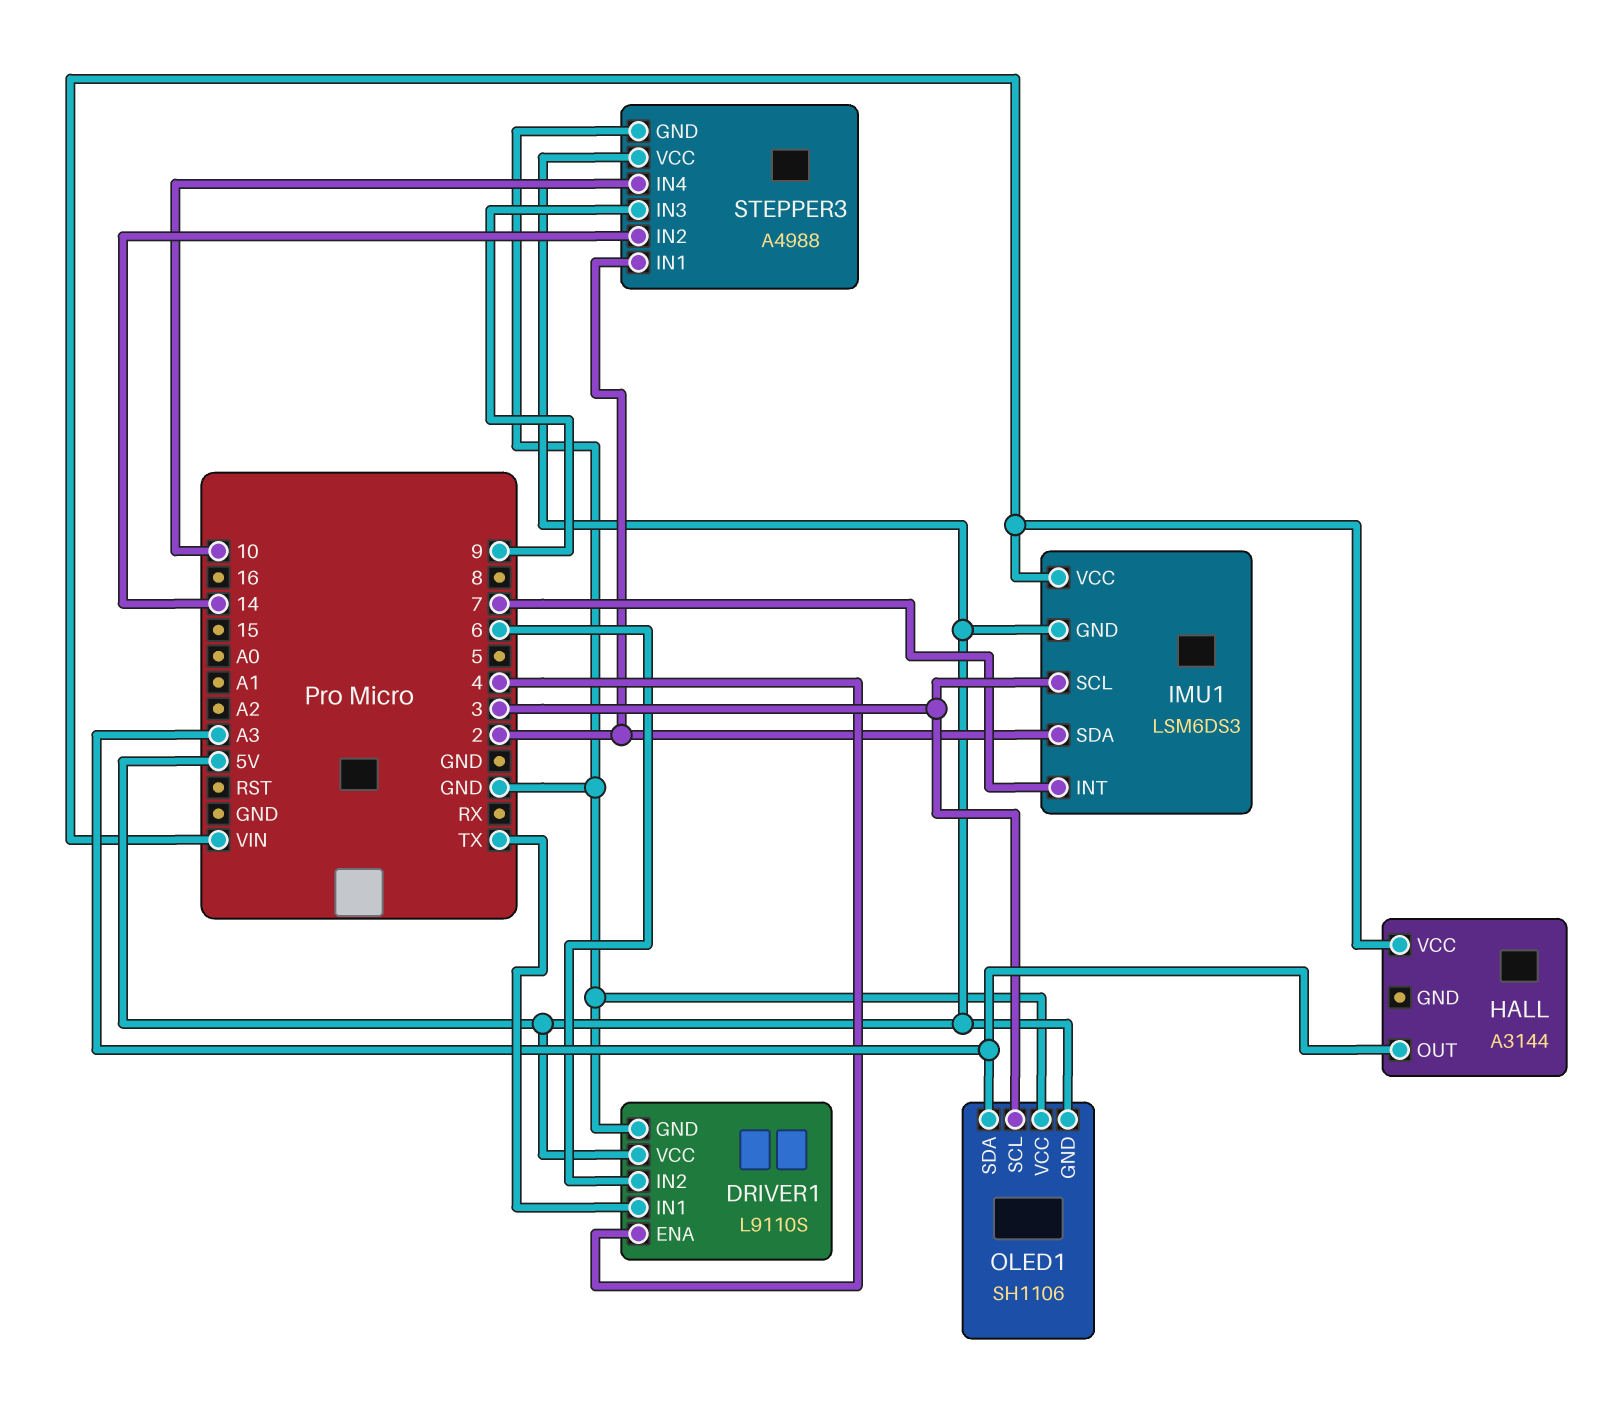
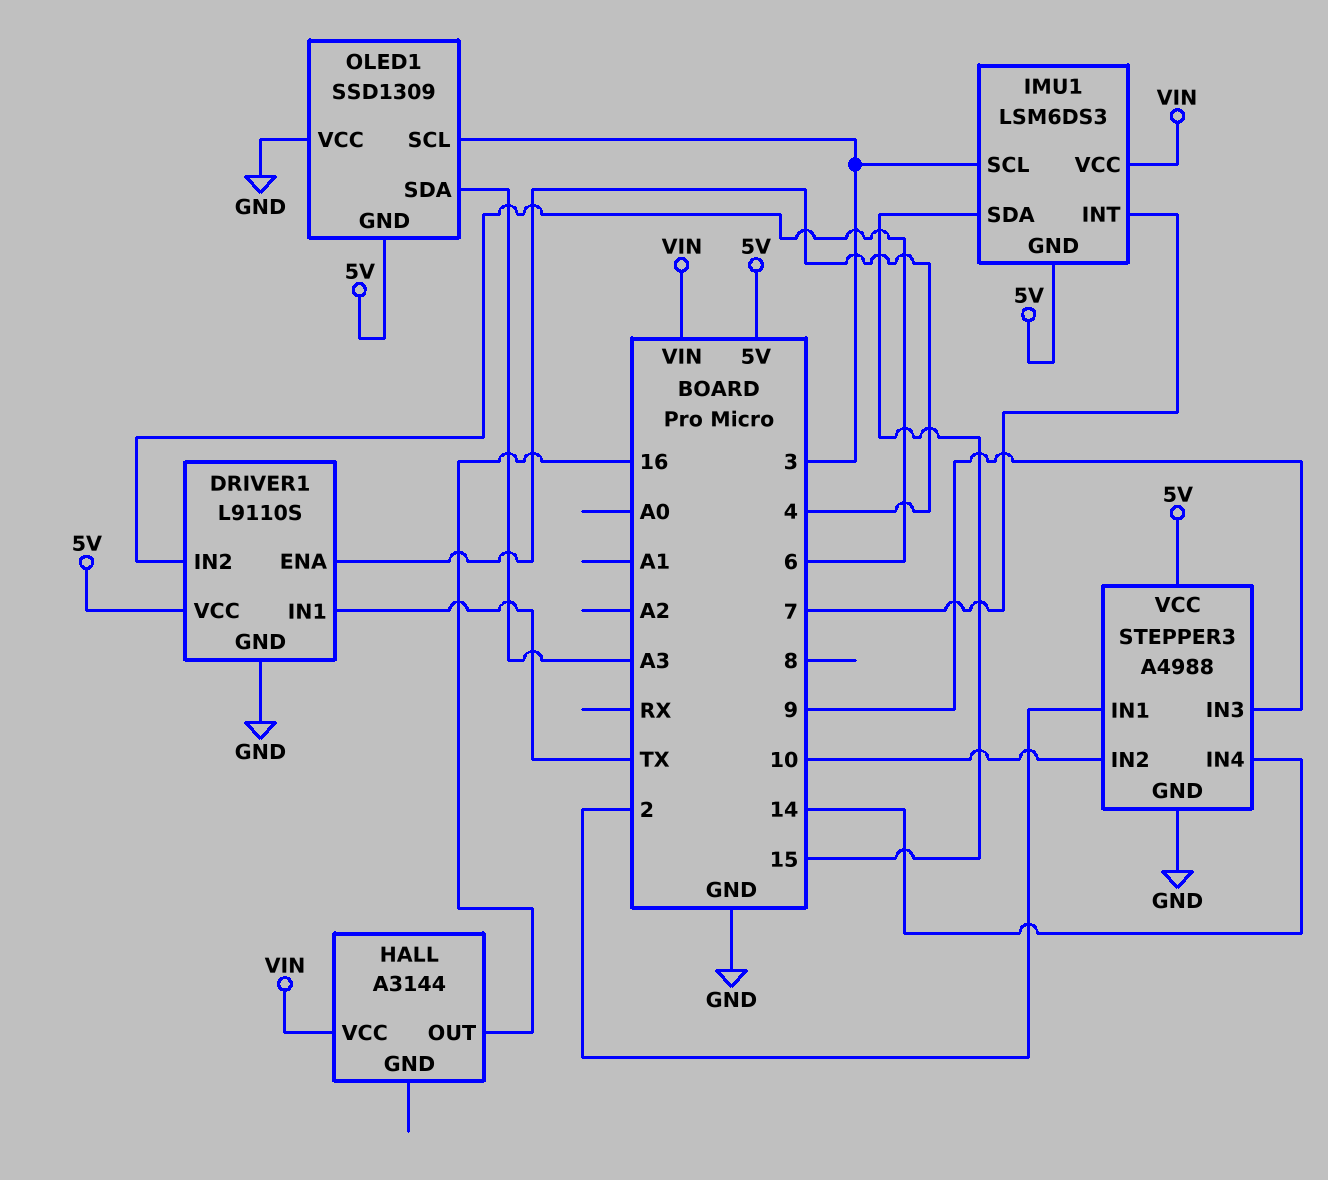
HALL pin OUT: A3 -> 16
IMU1 pin SDA: 2 -> 15
OLED1: SH1106 -> SSD1309
STEPPER3 pin IN2: 14 -> 10
STEPPER3 pin IN4: 10 -> 14

